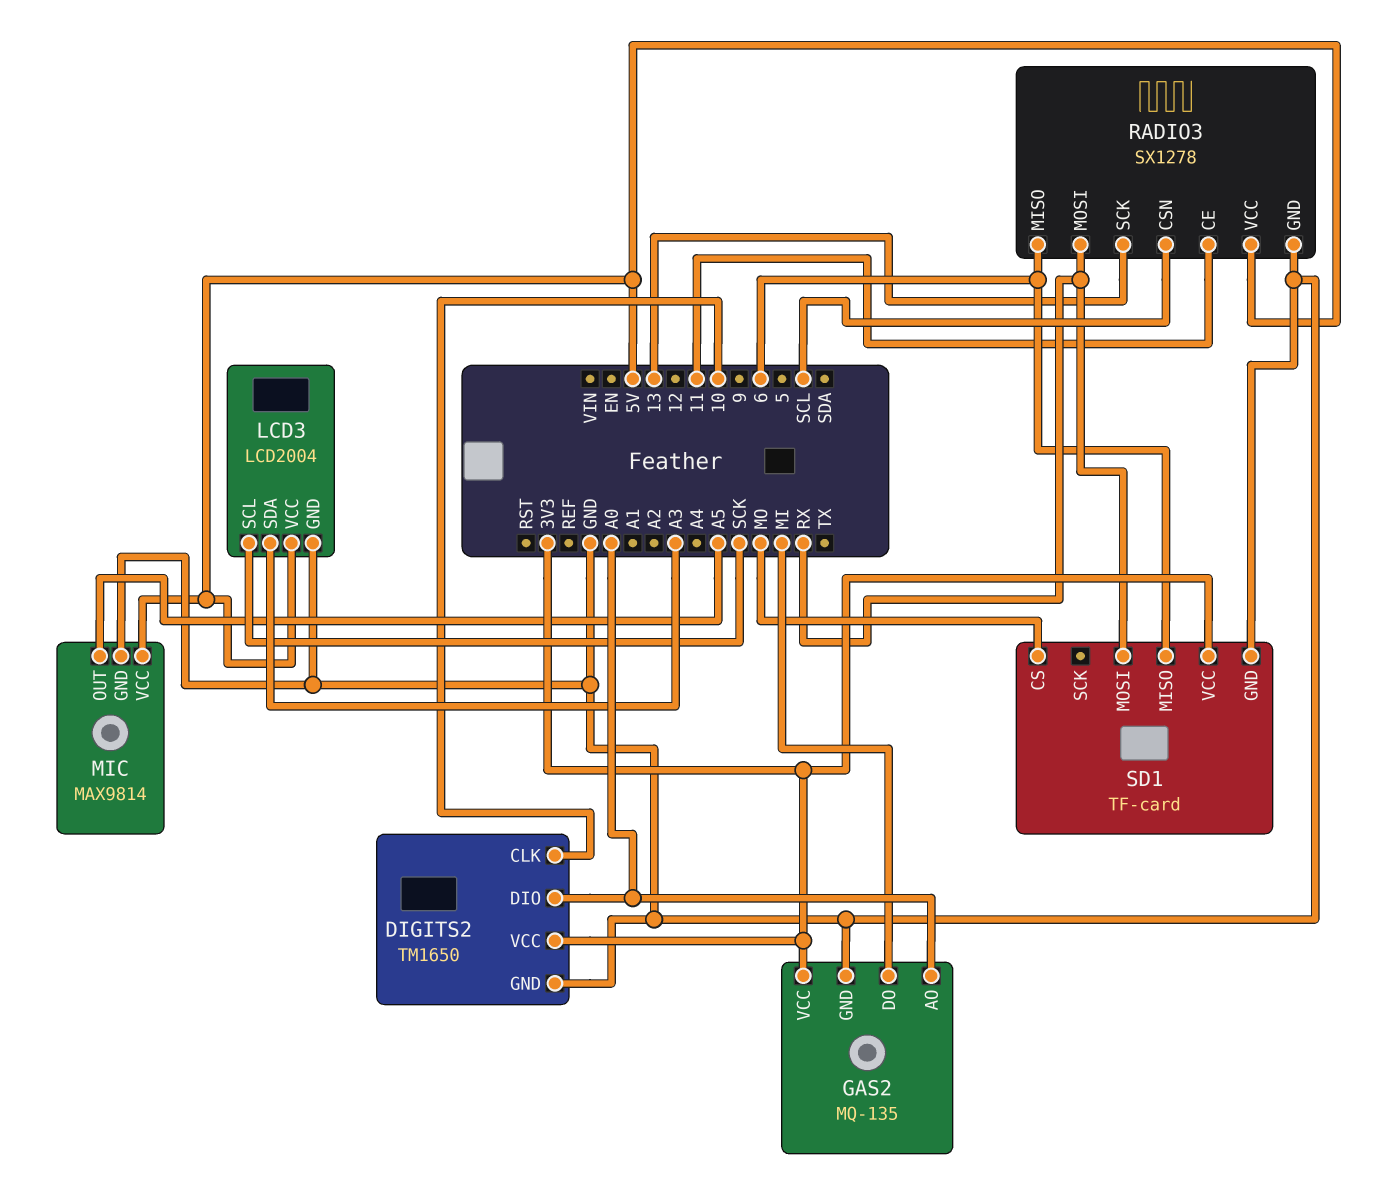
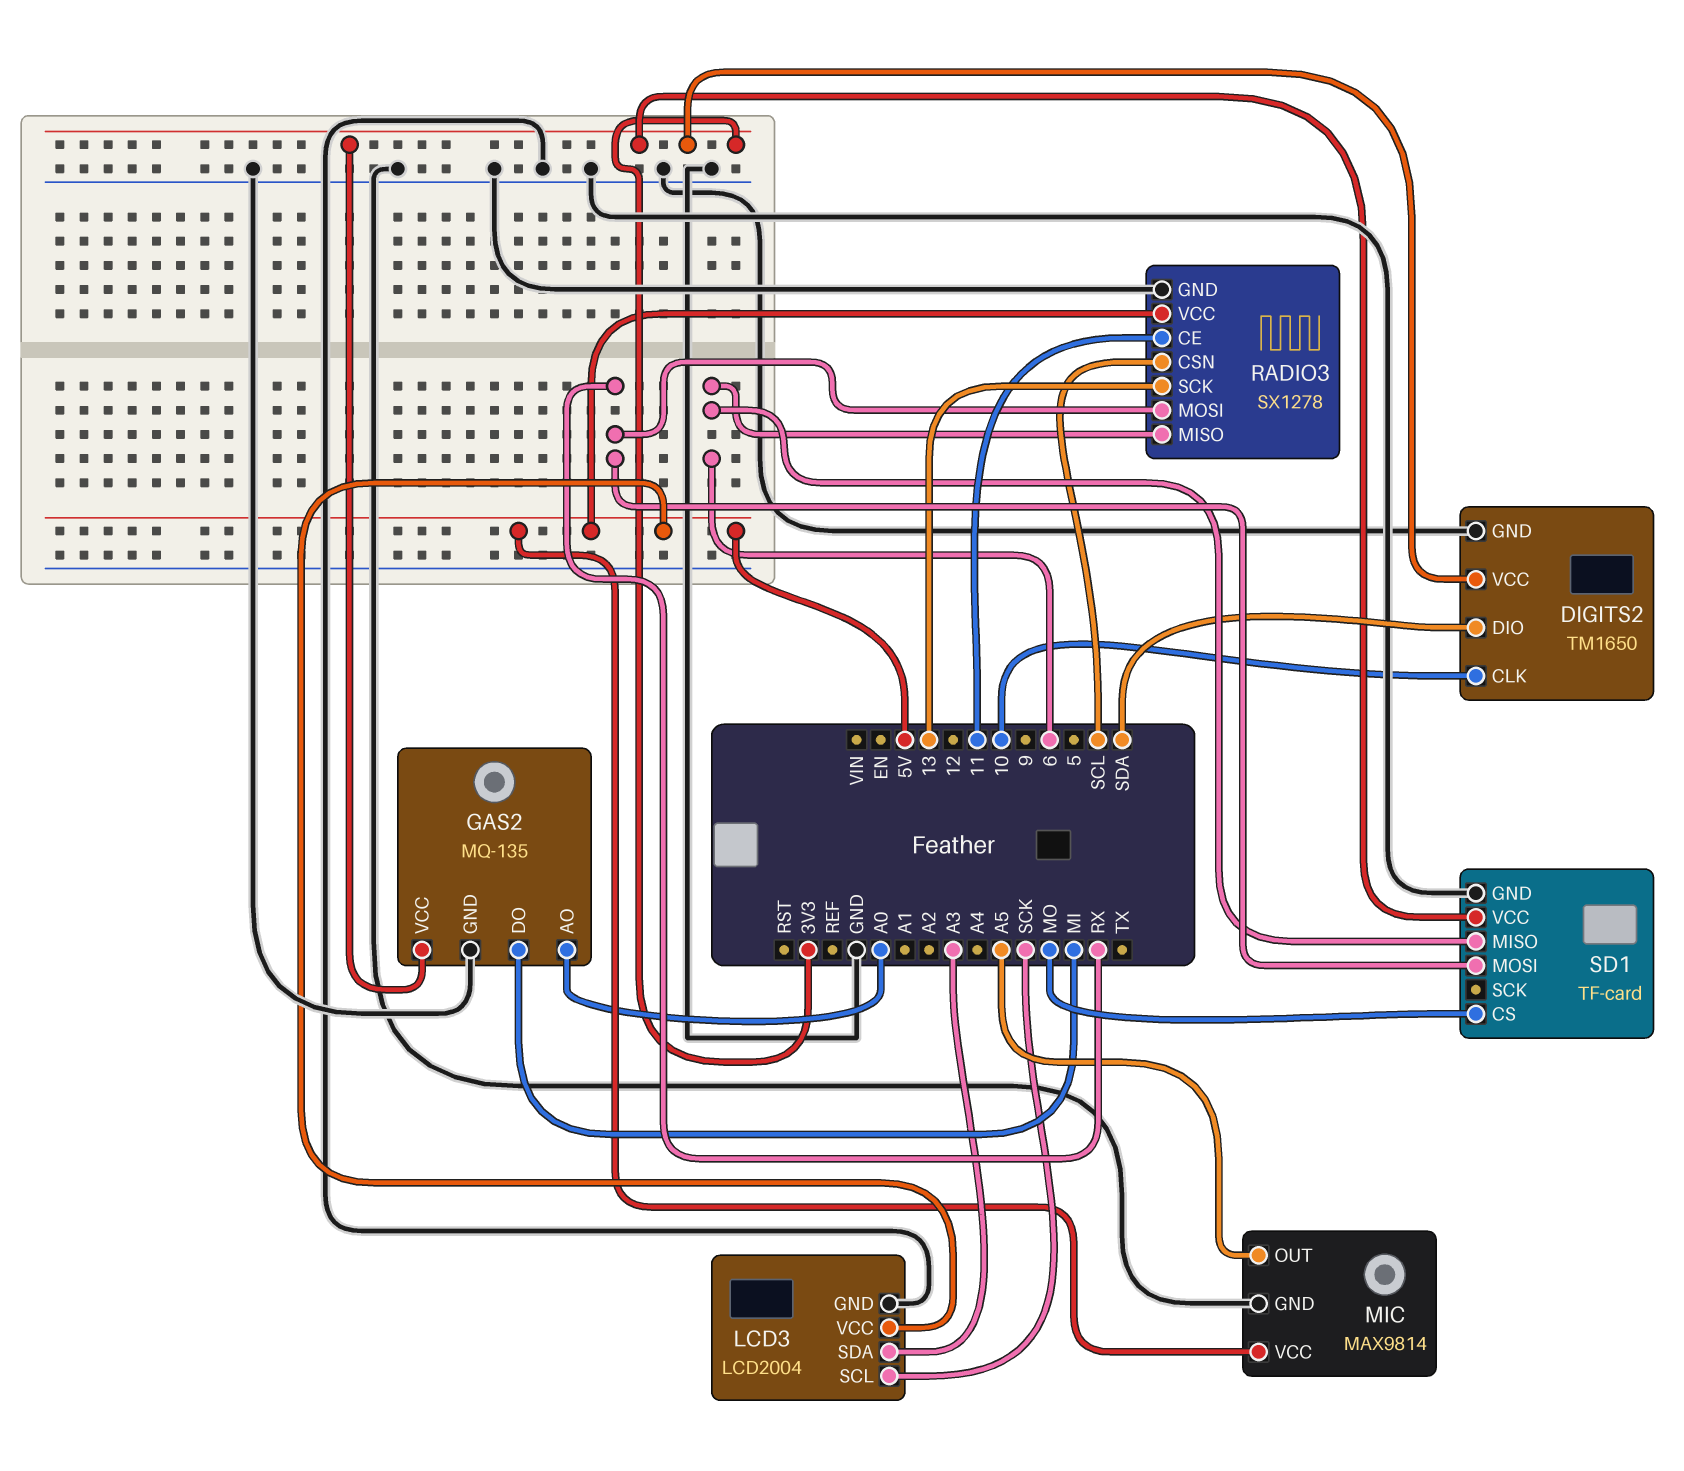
DIGITS2 pin DIO: A0 -> SDA

